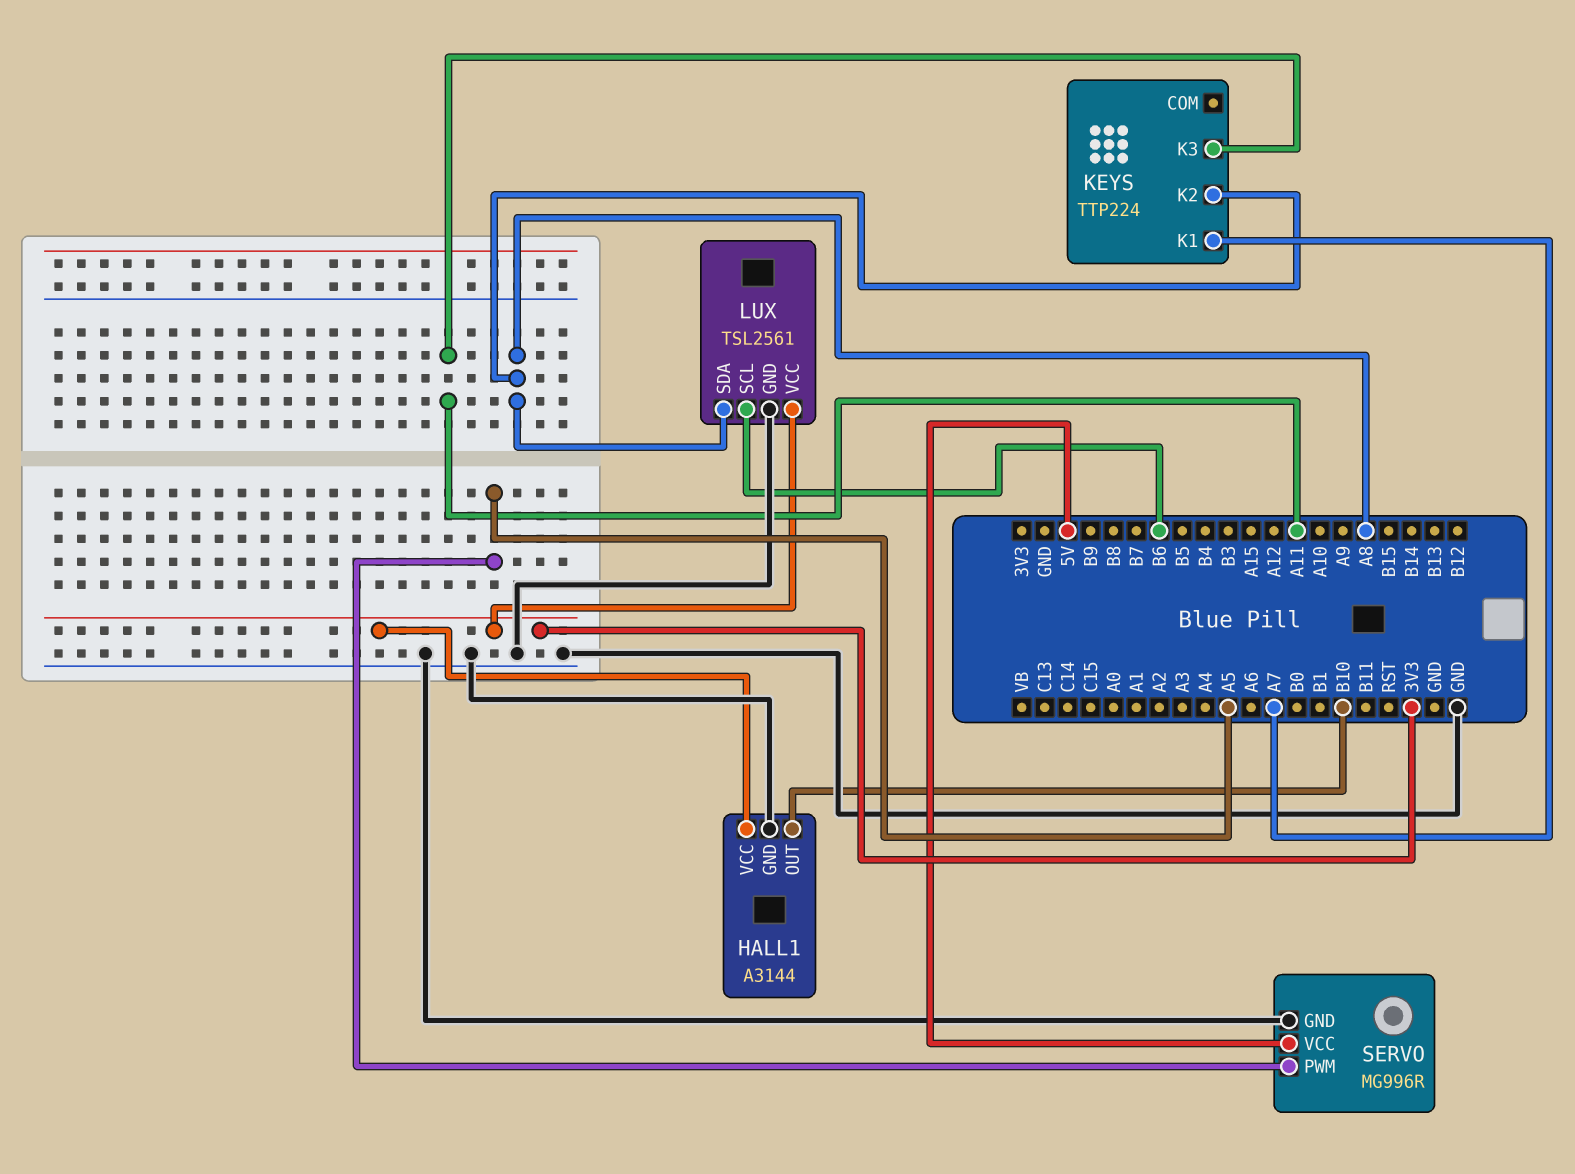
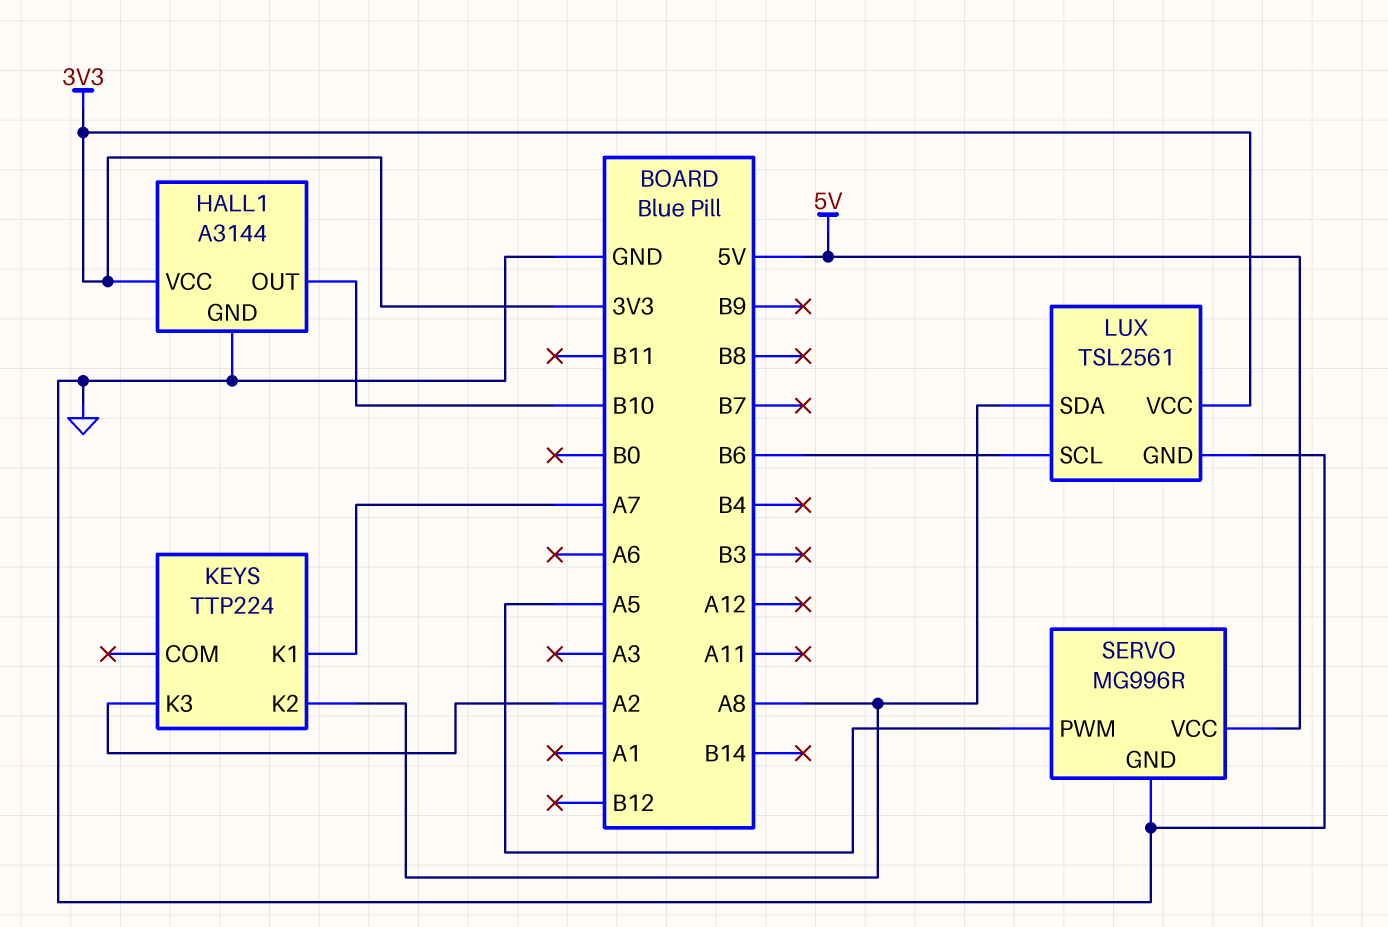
KEYS pin K3: A11 -> A2

